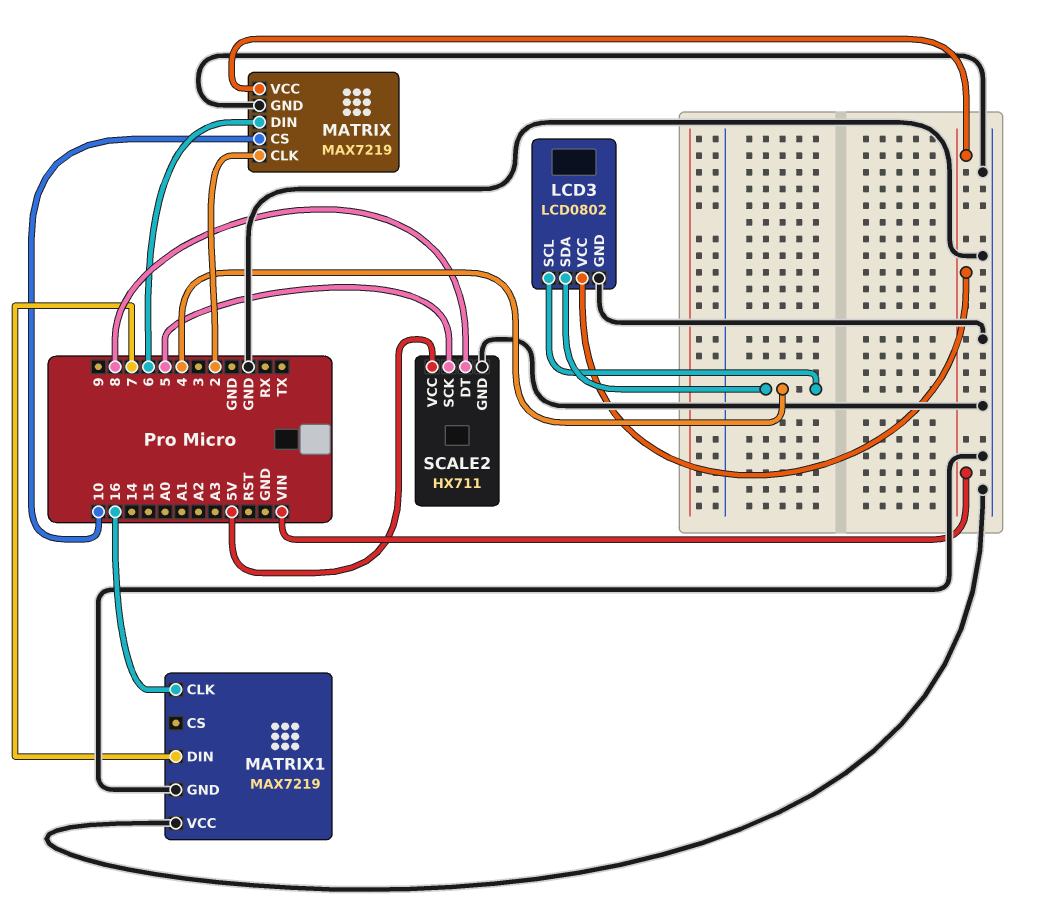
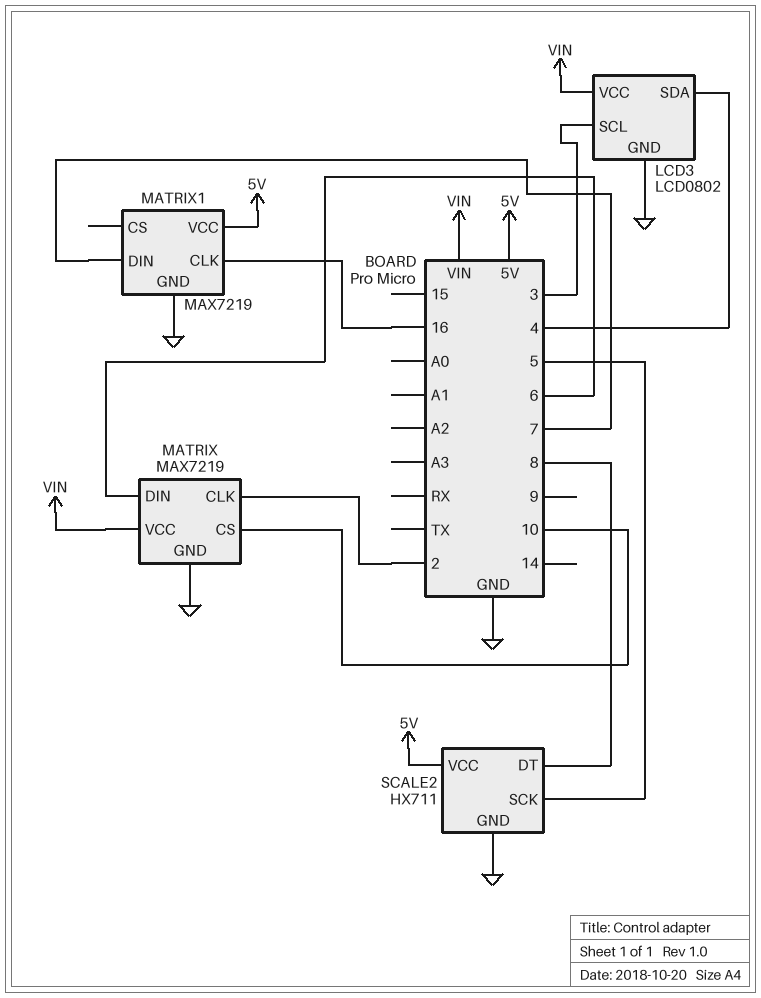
LCD3 pin SCL: 4 -> 3
MATRIX1 pin VCC: GND -> 5V

